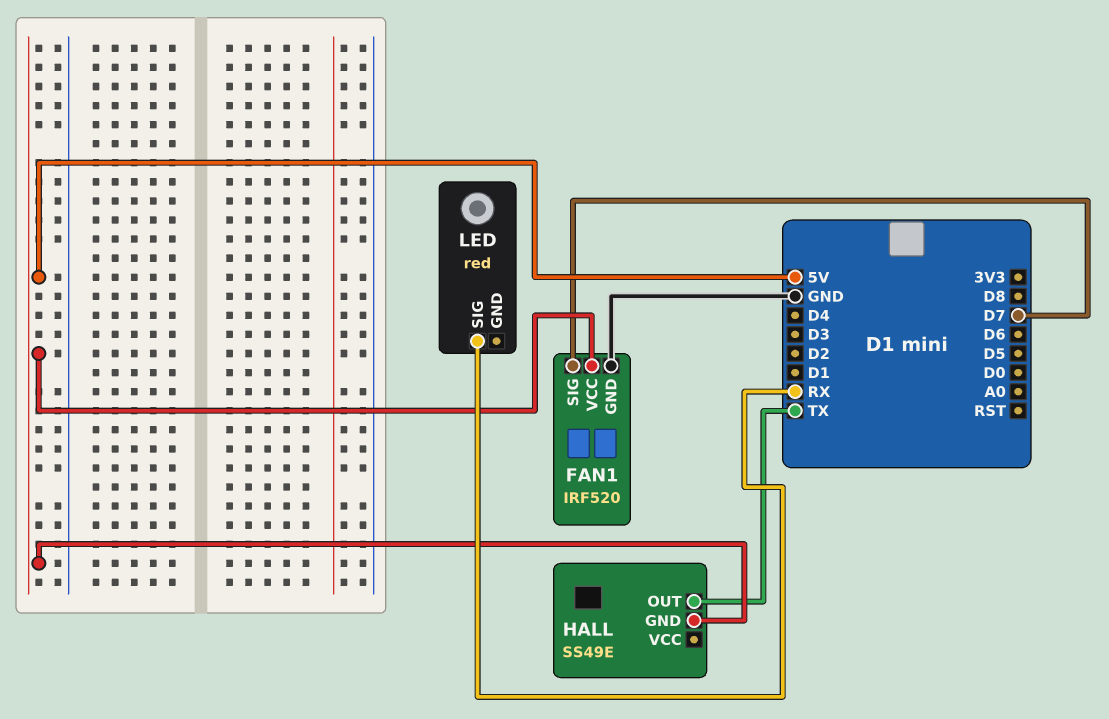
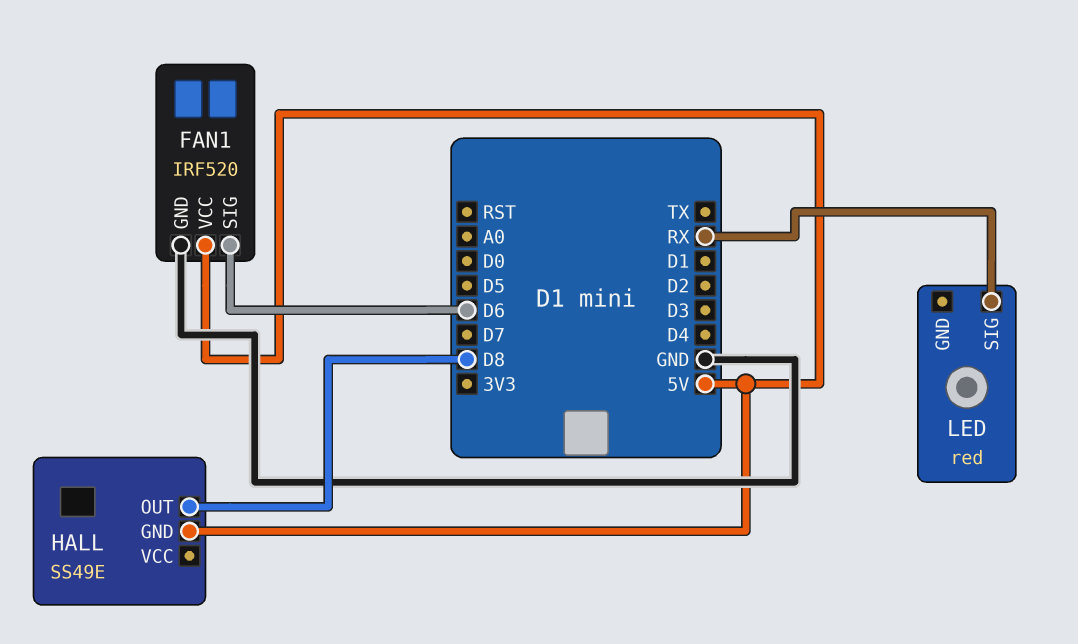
FAN1 pin SIG: D7 -> D6
HALL pin OUT: TX -> D8

